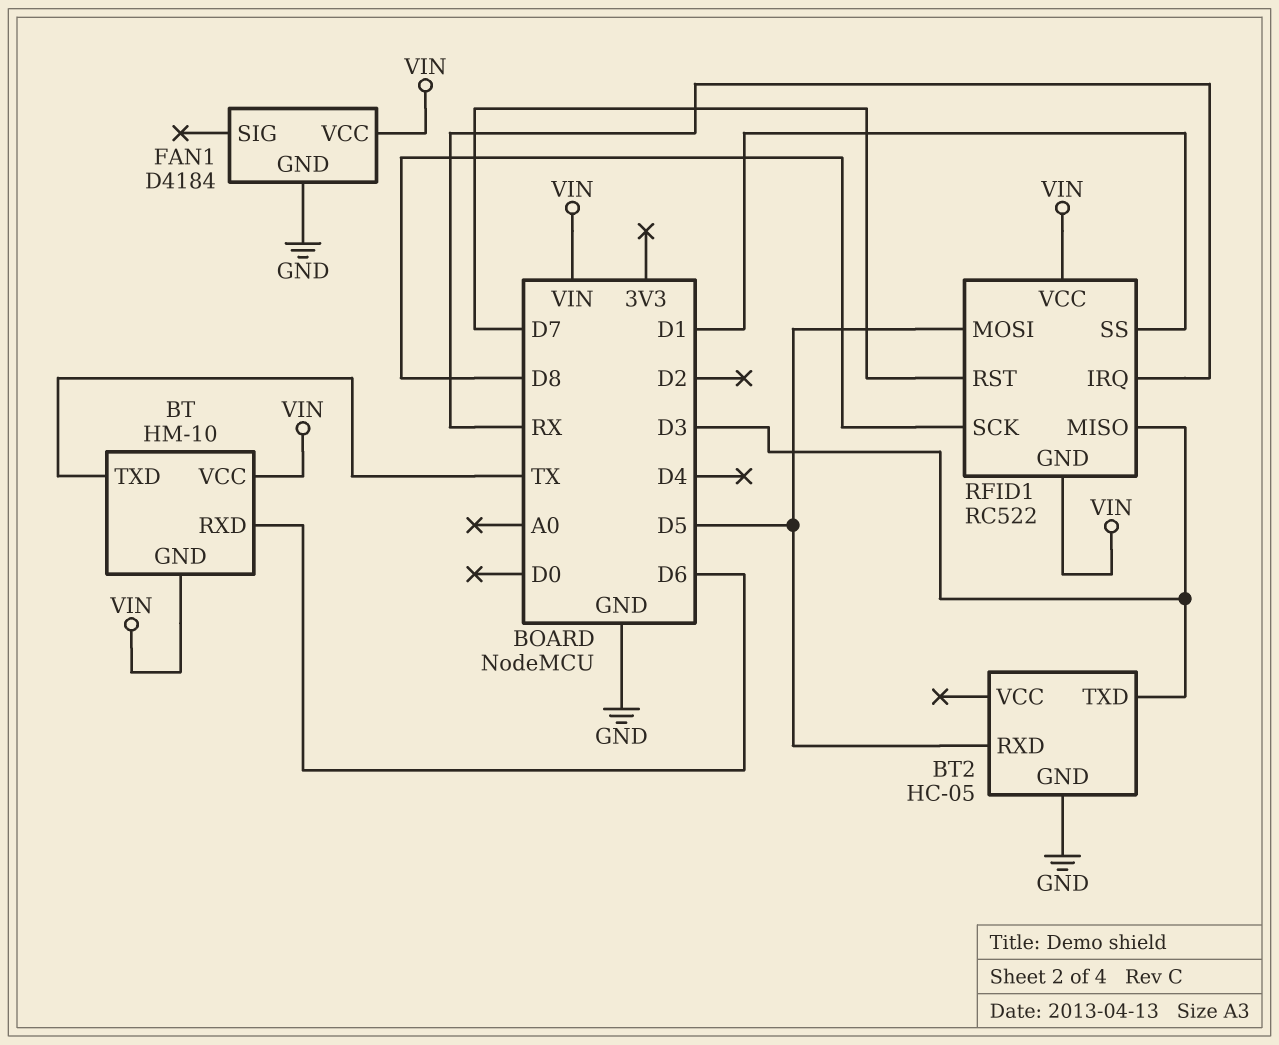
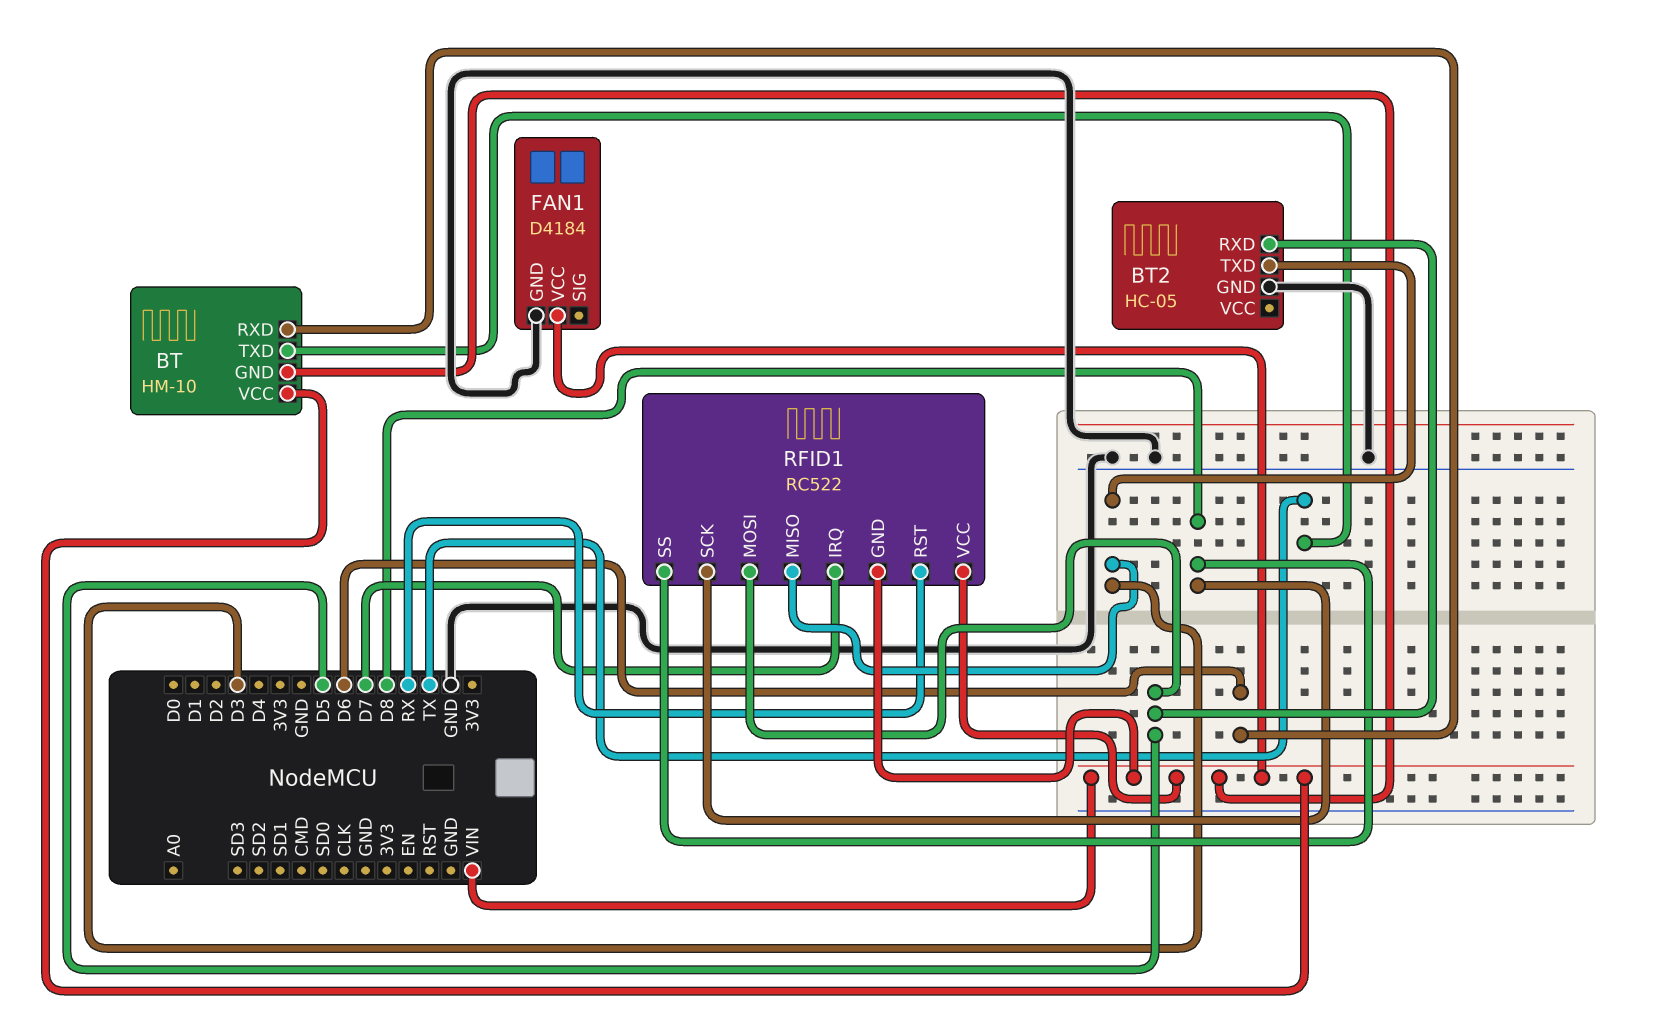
RFID1 pin IRQ: RX -> D7
RFID1 pin RST: D7 -> RX
RFID1 pin SS: D1 -> D8

